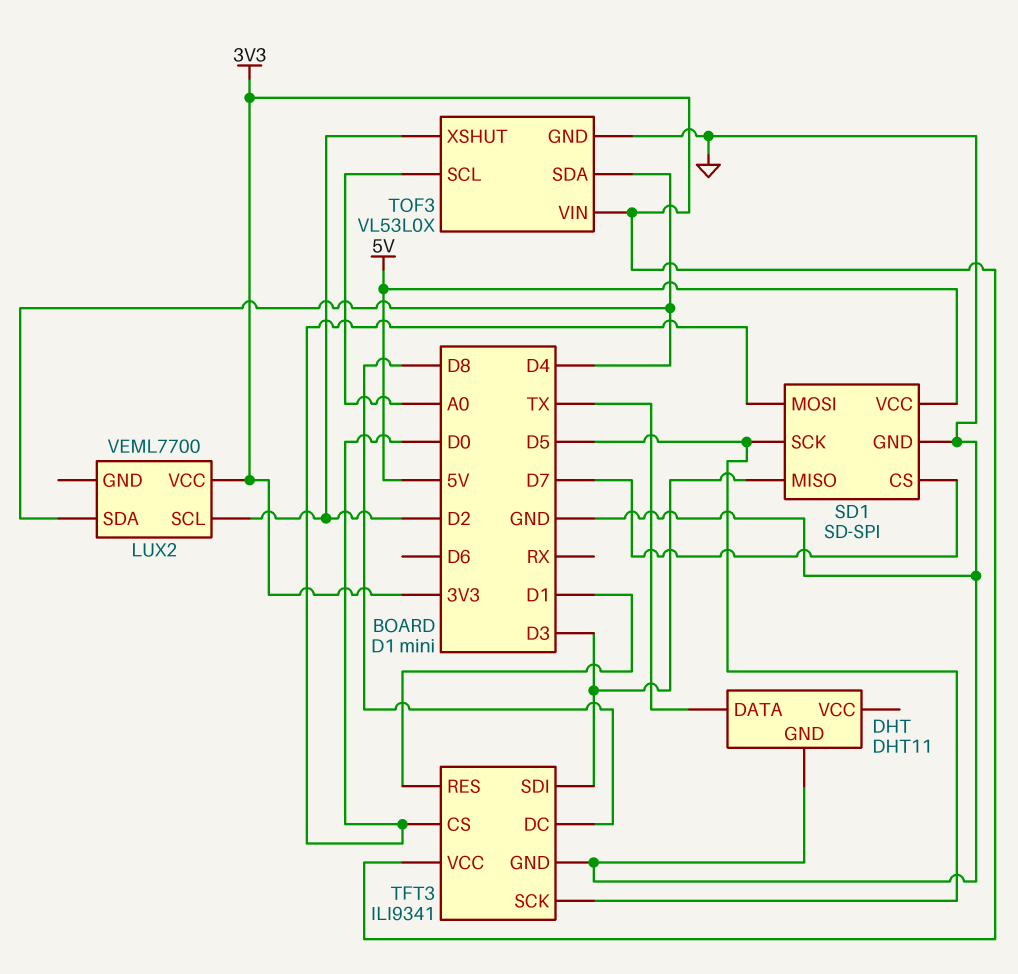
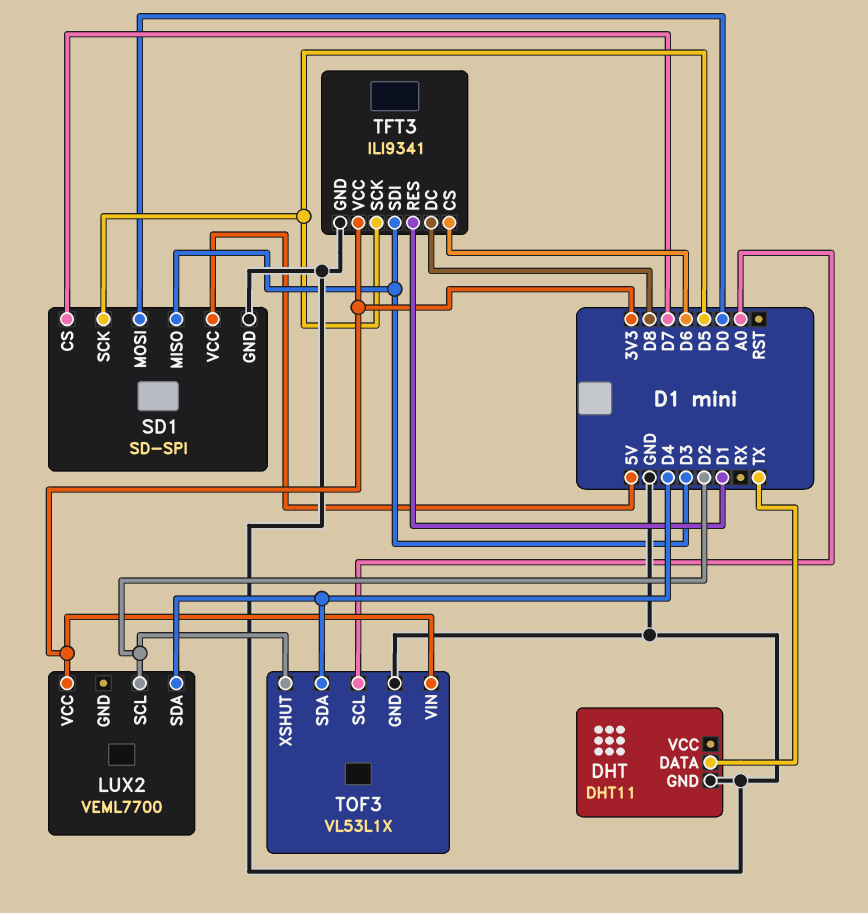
TFT3 pin CS: D0 -> D6
TOF3: VL53L0X -> VL53L1X

